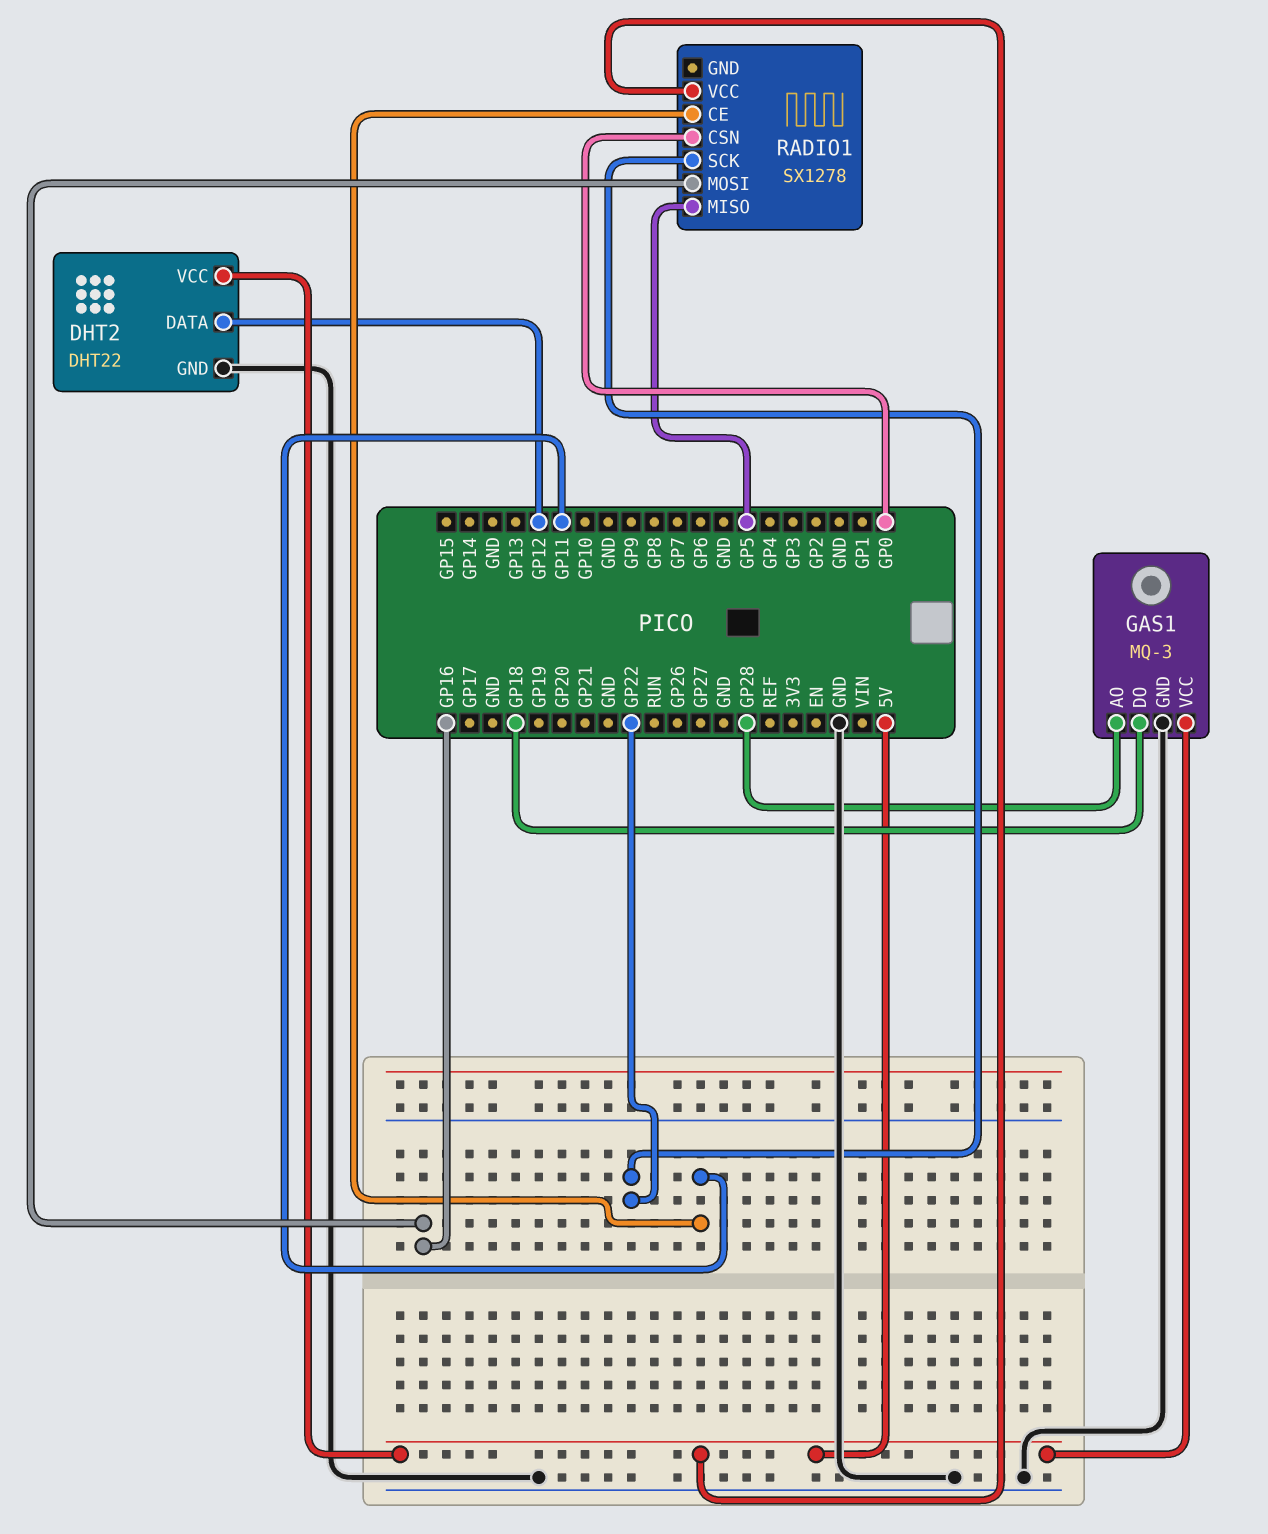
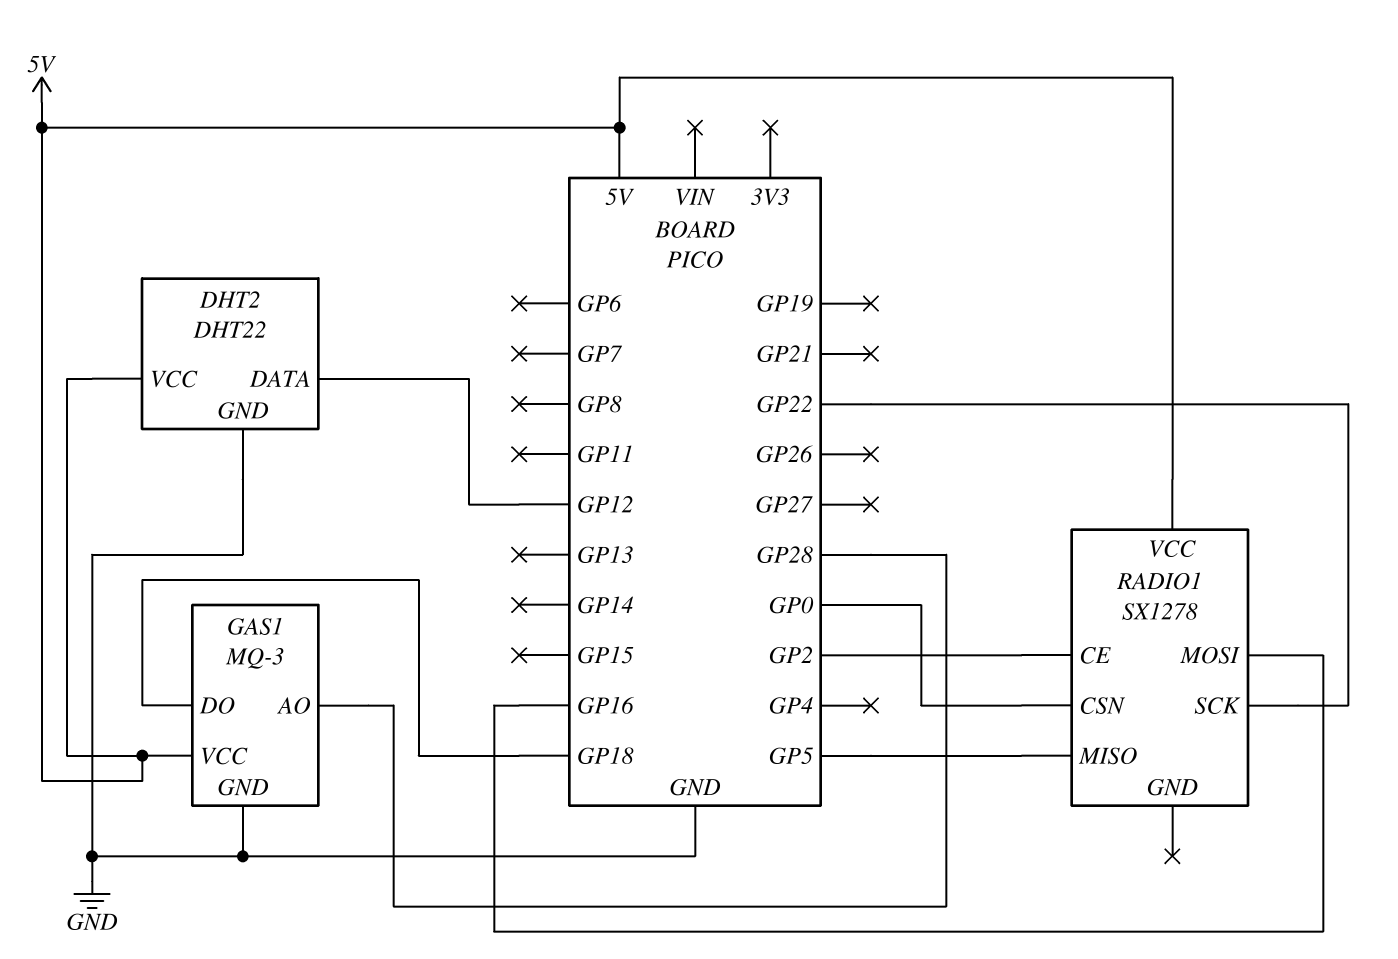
RADIO1 pin CE: GP11 -> GP2

